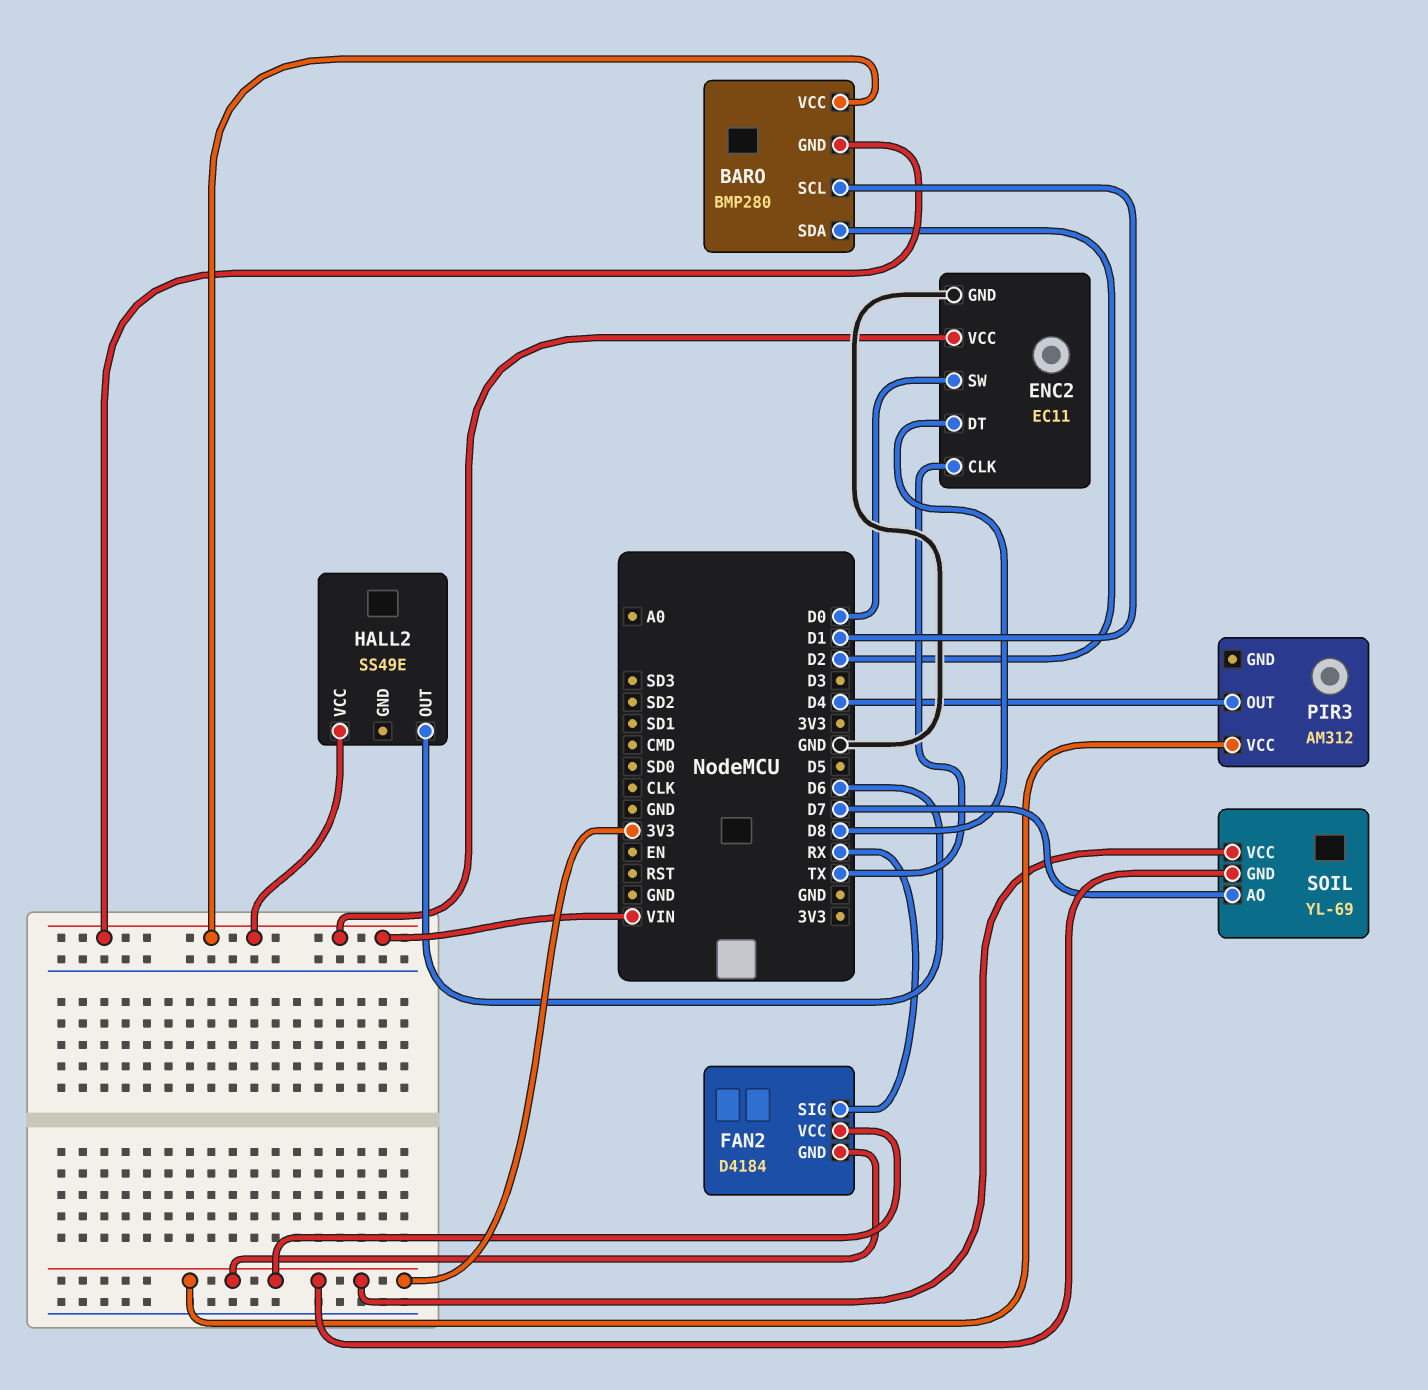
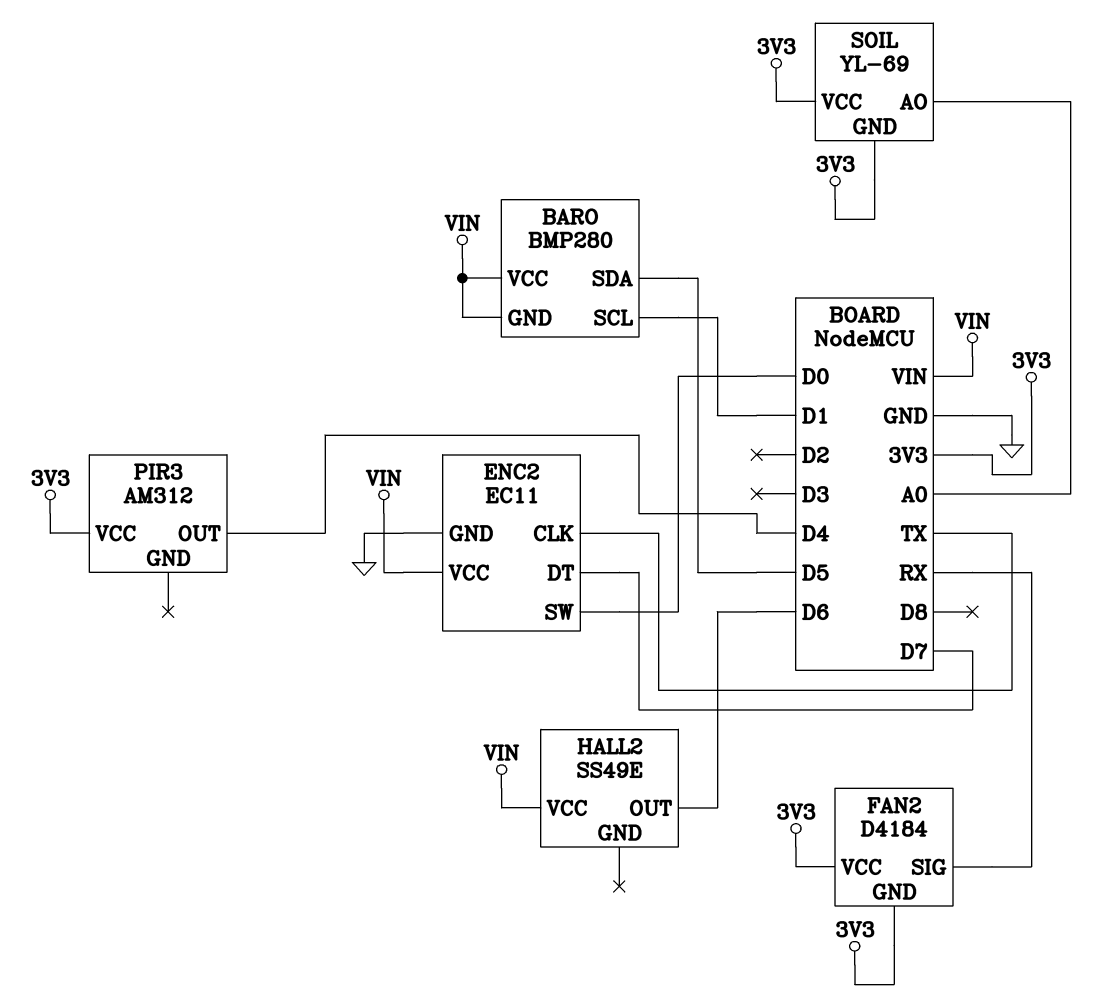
BARO pin SDA: D2 -> D5
ENC2 pin DT: D8 -> D7
SOIL pin AO: D7 -> A0

